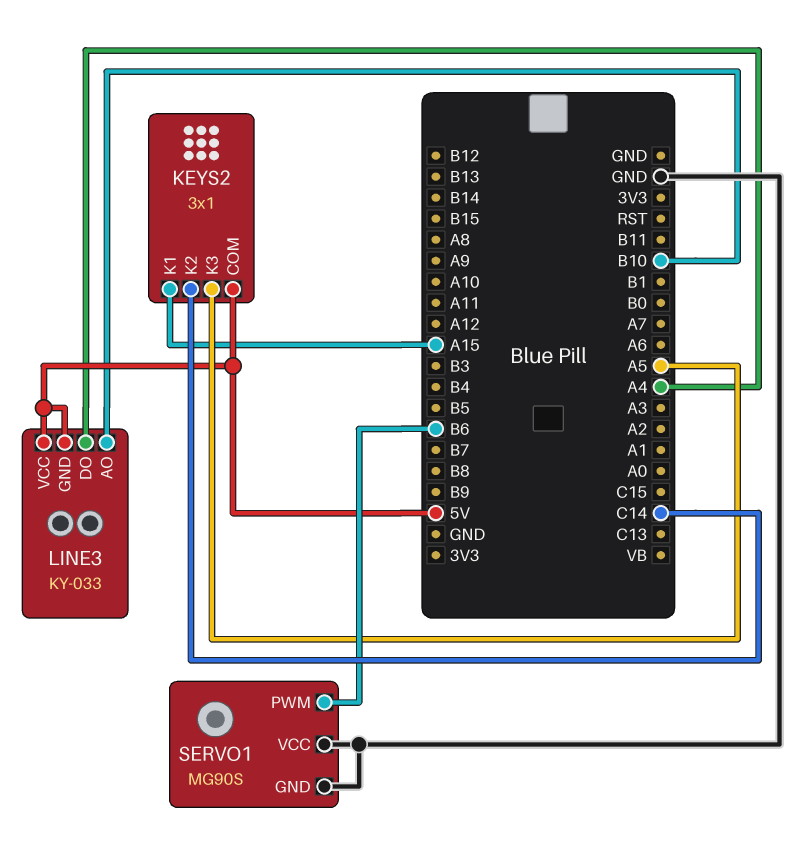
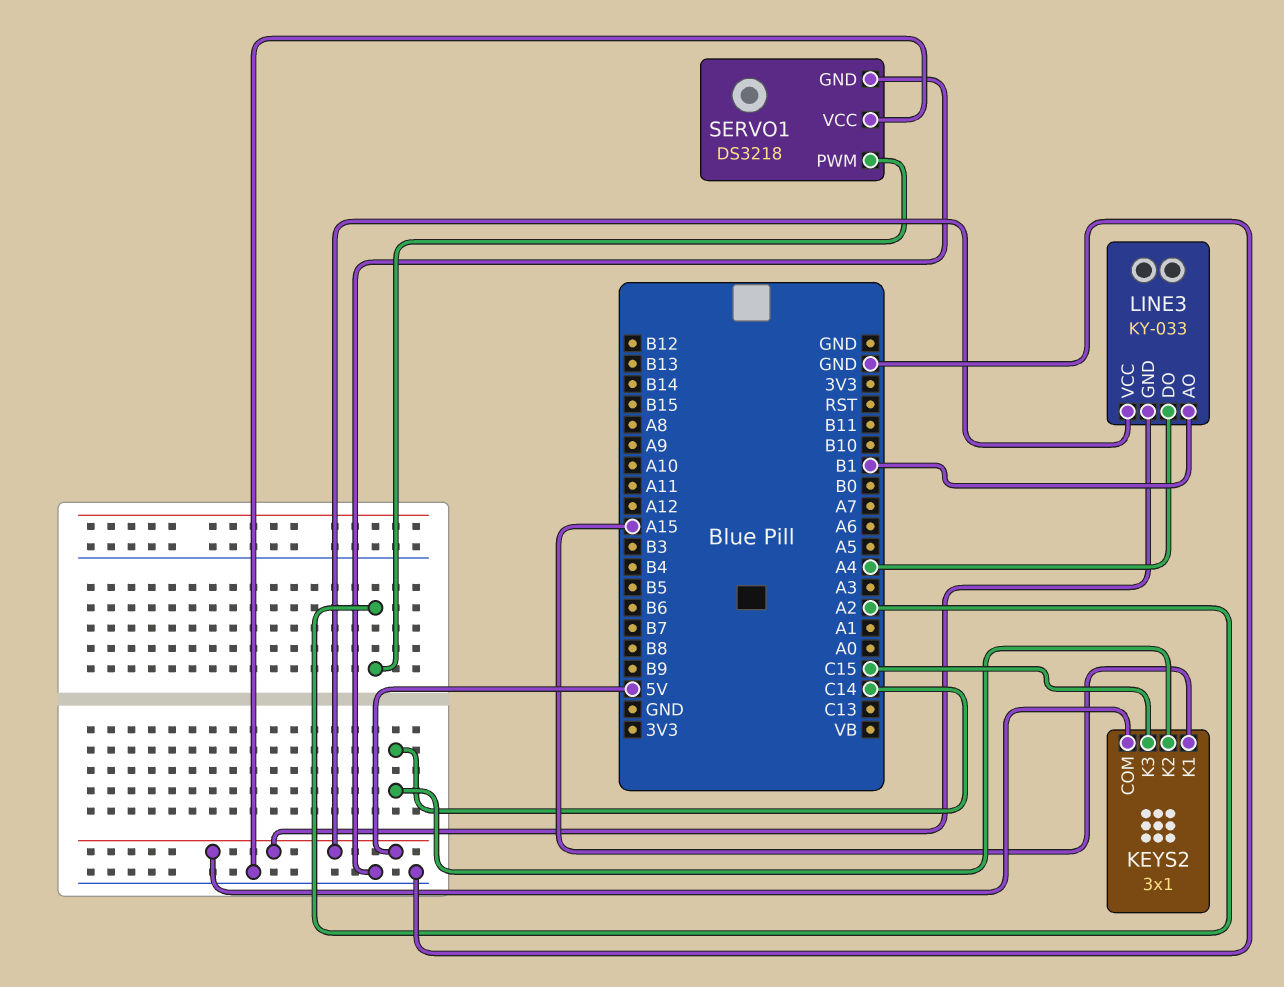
KEYS2 pin K3: A5 -> C15
LINE3 pin AO: B10 -> B1
SERVO1: MG90S -> DS3218
SERVO1 pin PWM: B6 -> A2

